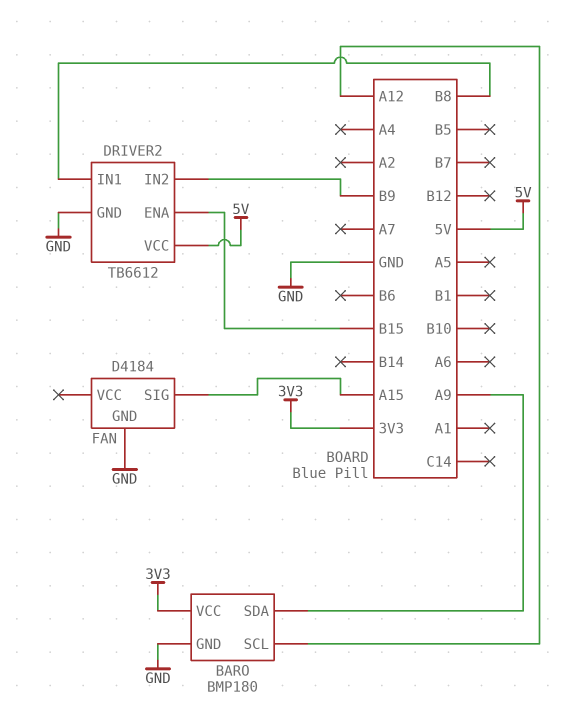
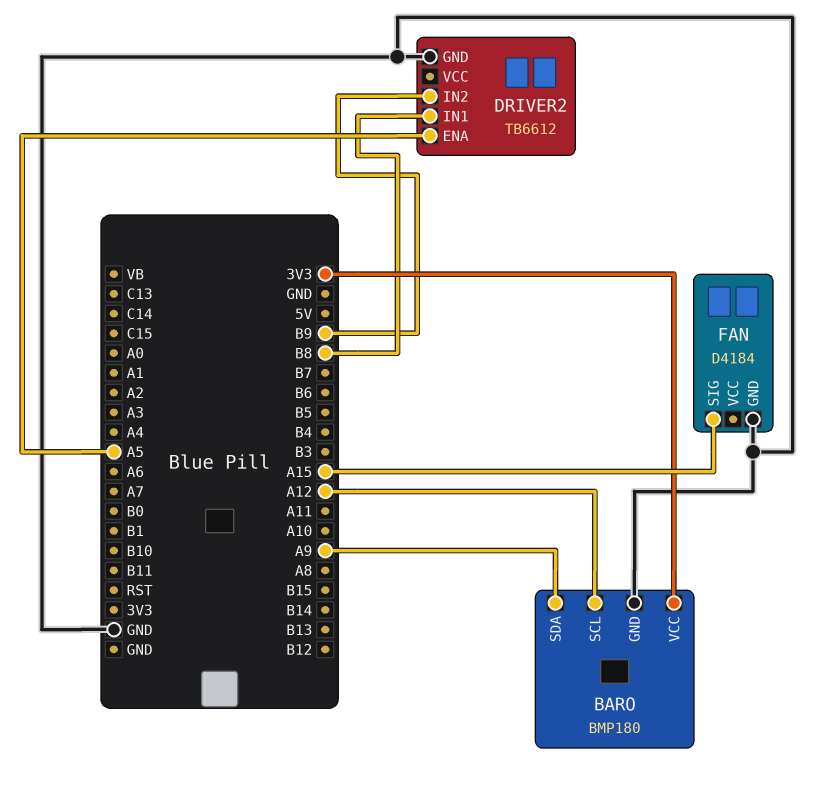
DRIVER2 pin ENA: B15 -> A5
DRIVER2 pin VCC: 5V -> none

